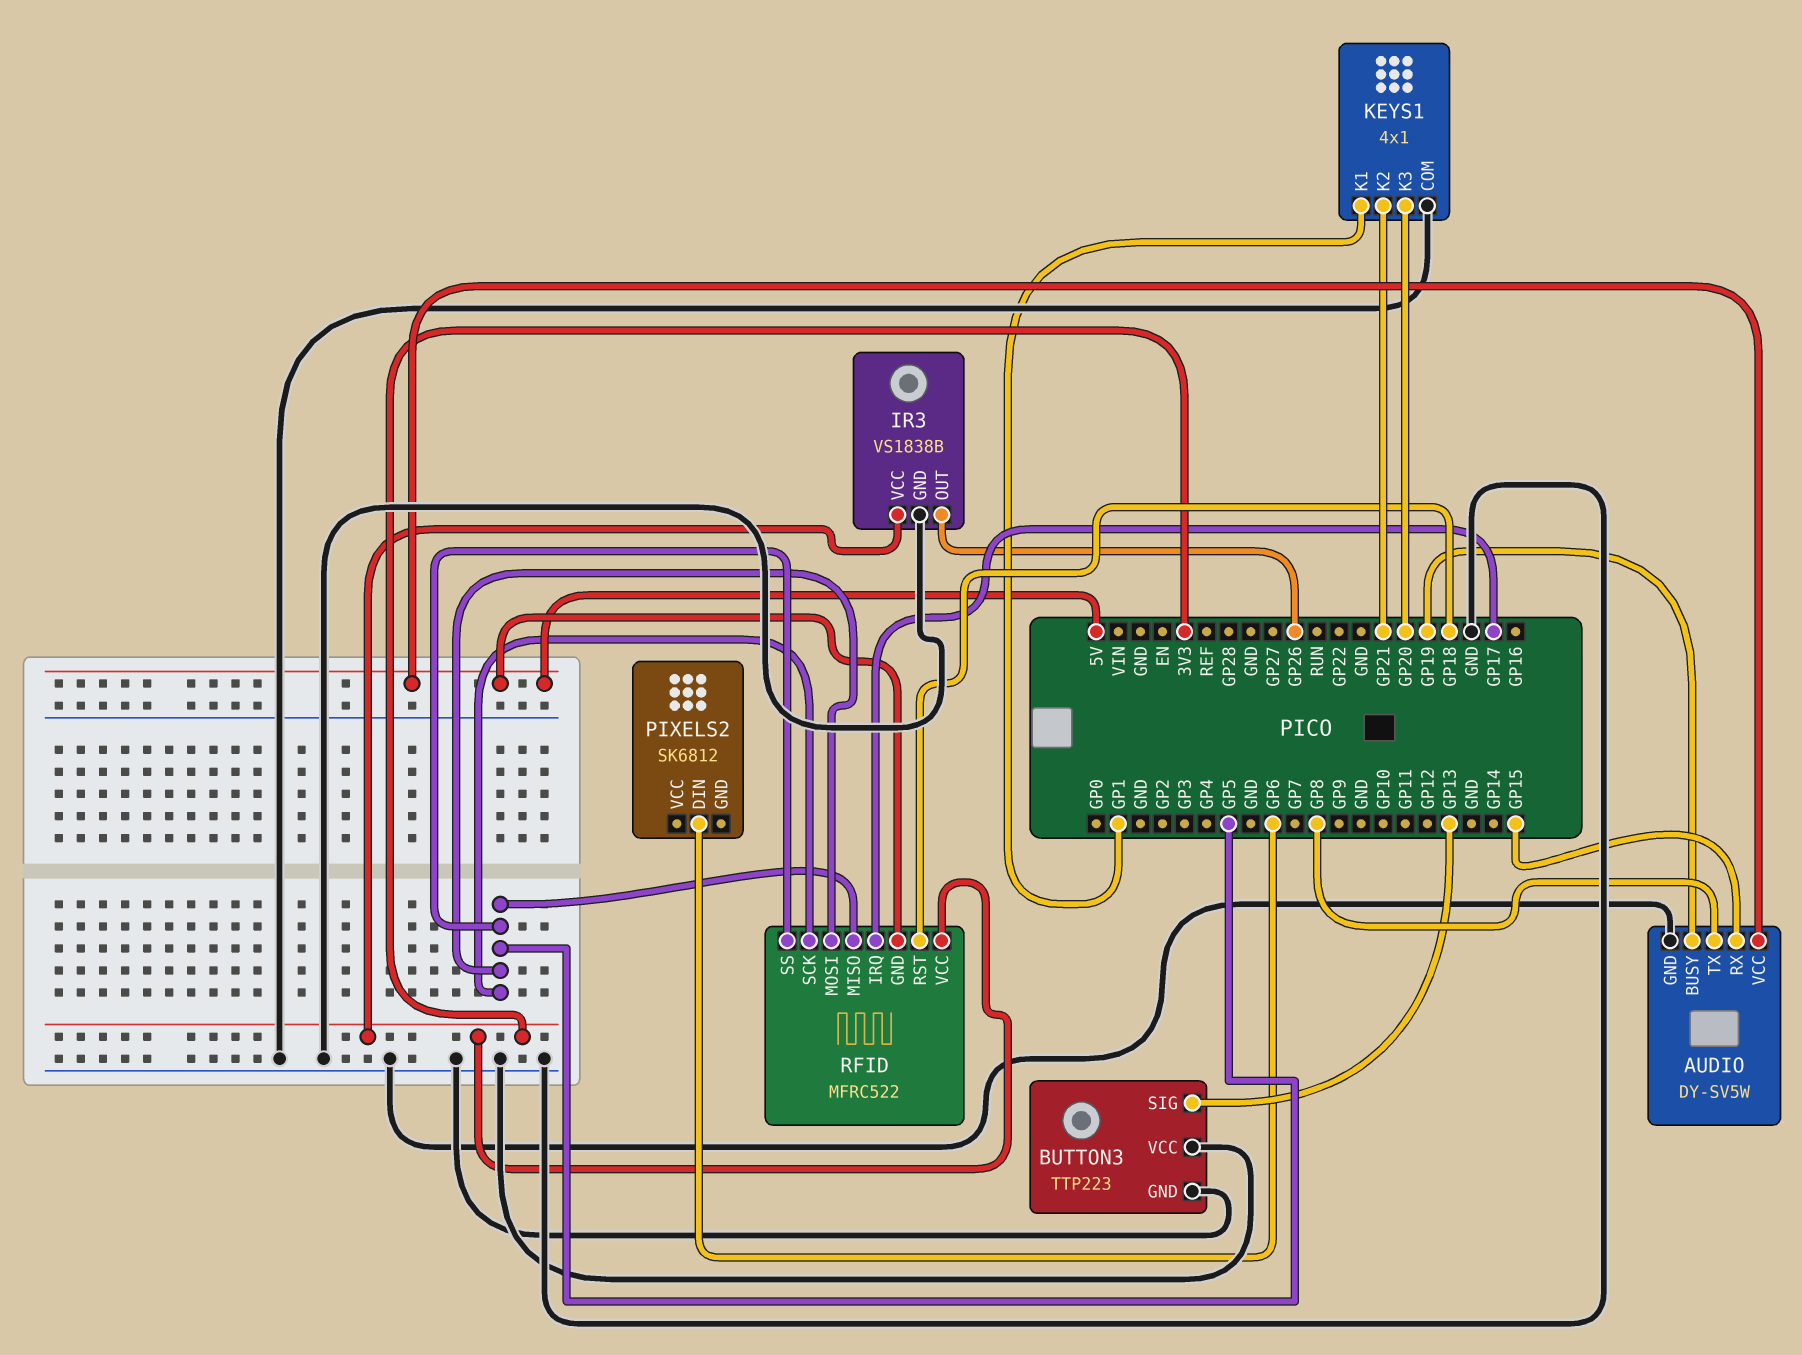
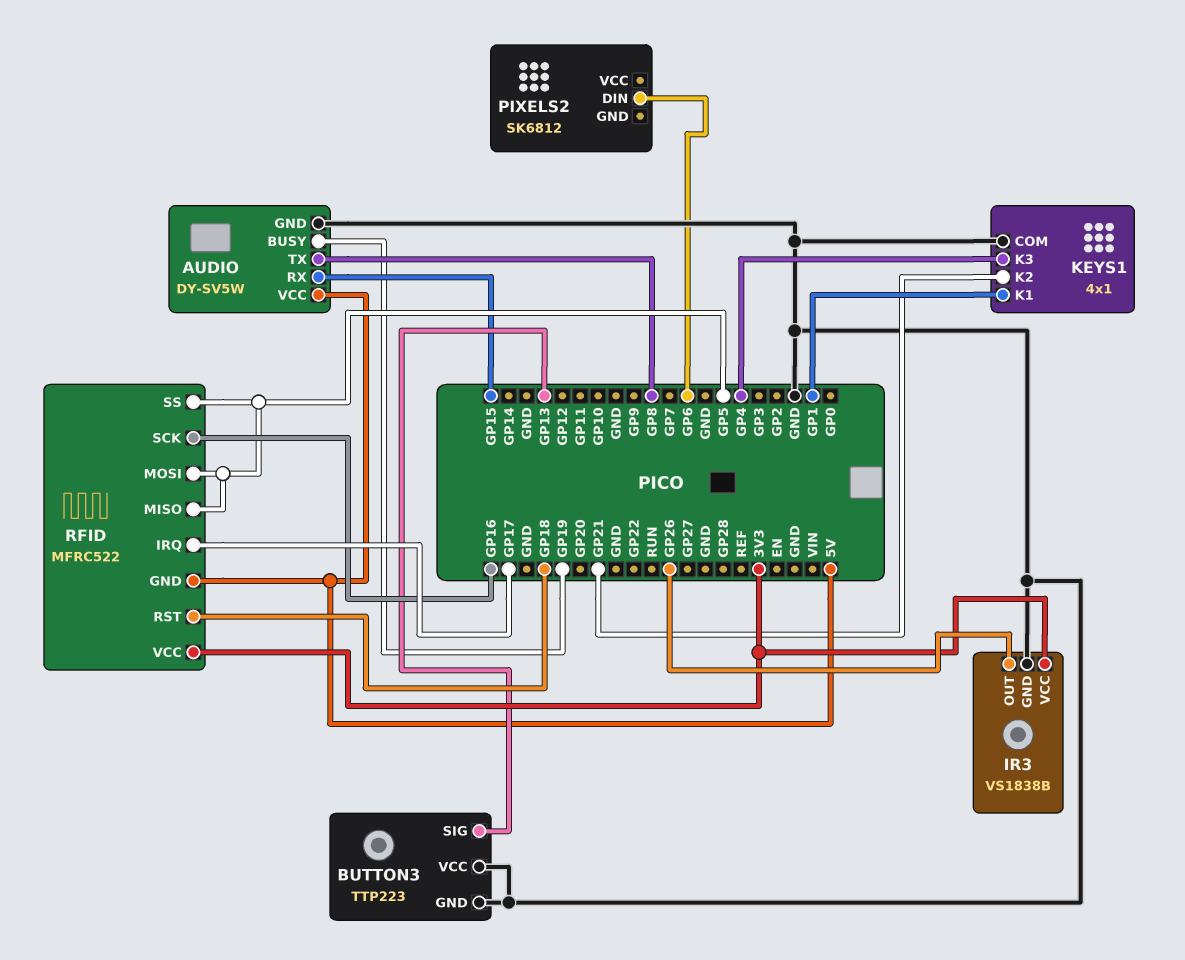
KEYS1 pin K3: GP20 -> GP4
RFID pin SCK: GP5 -> GP16

